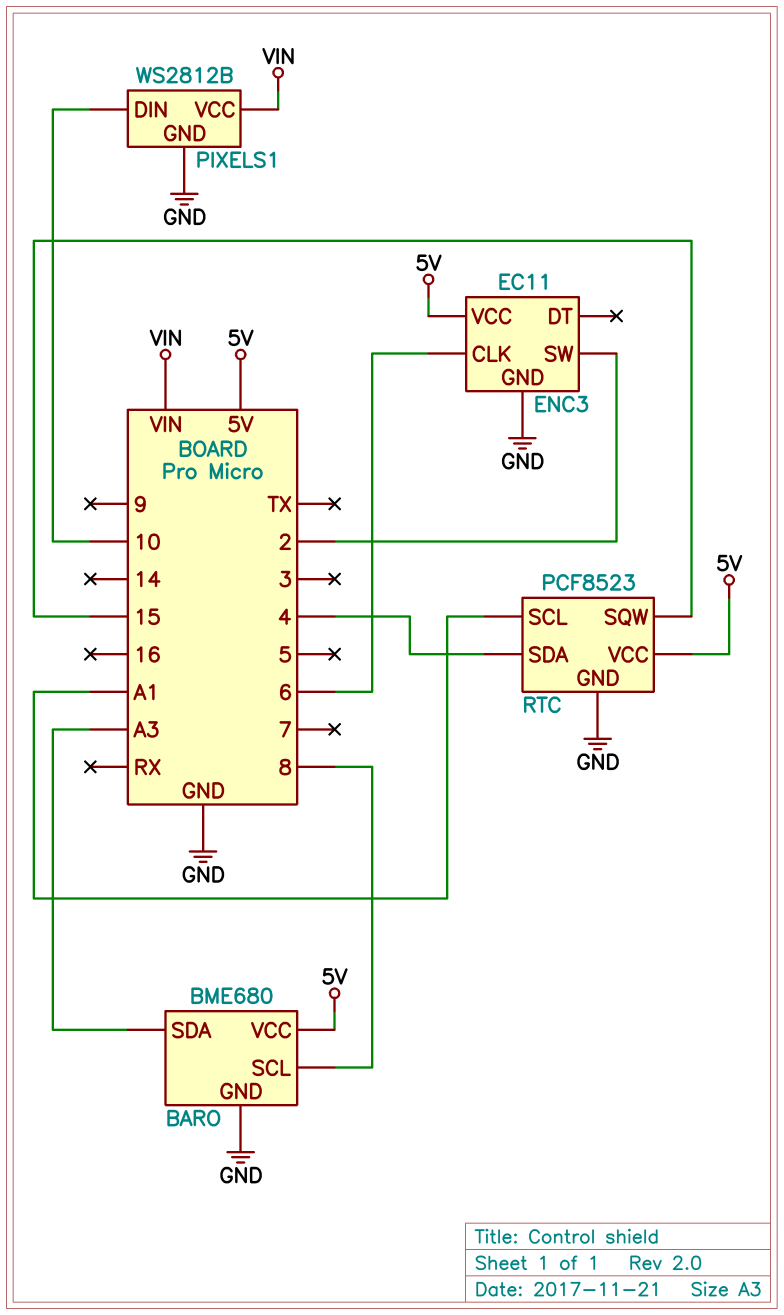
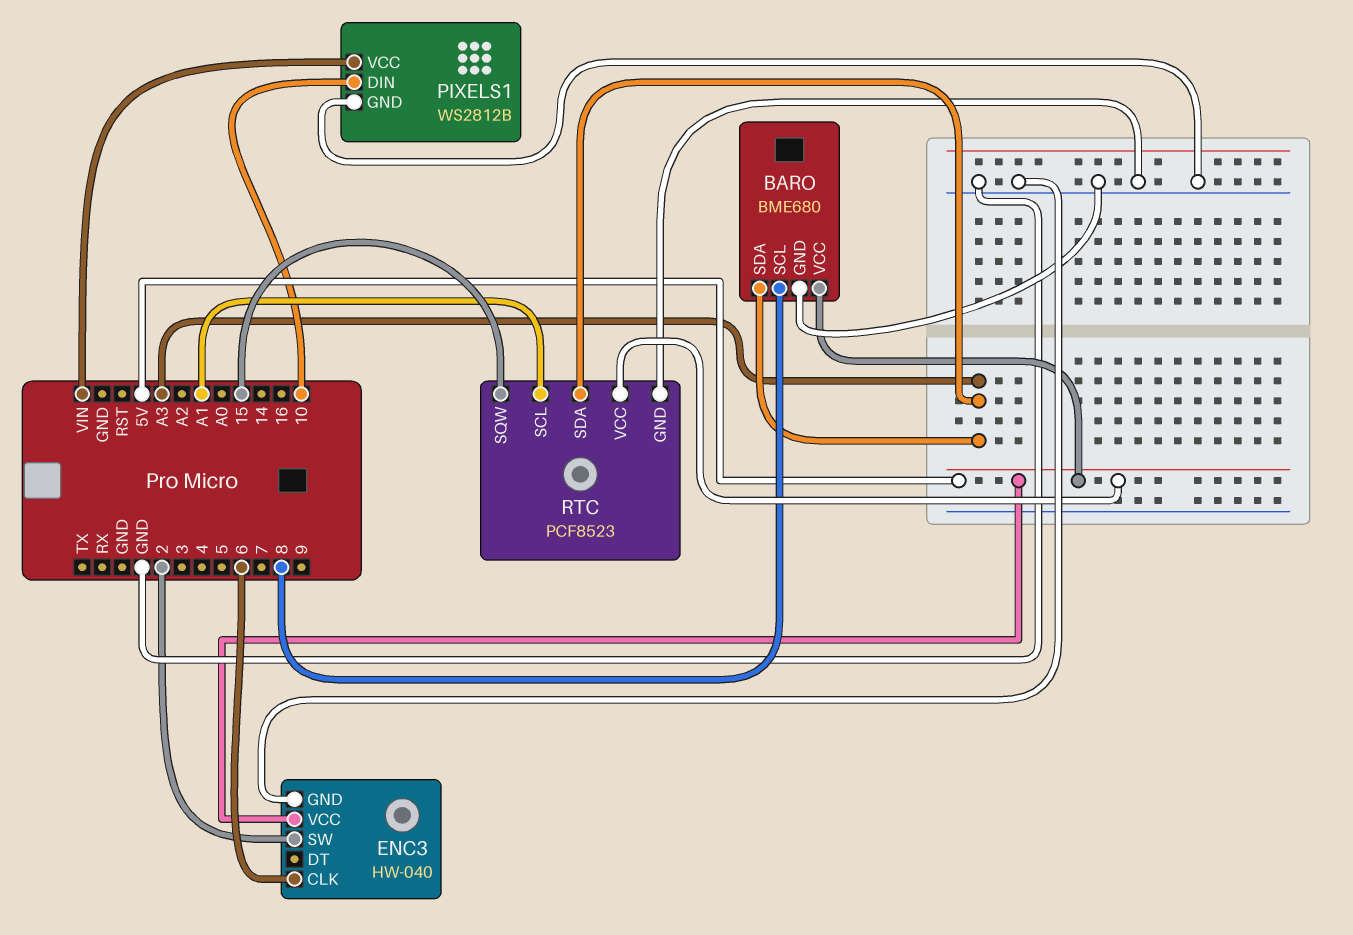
ENC3: EC11 -> HW-040
RTC pin SDA: 4 -> A3

